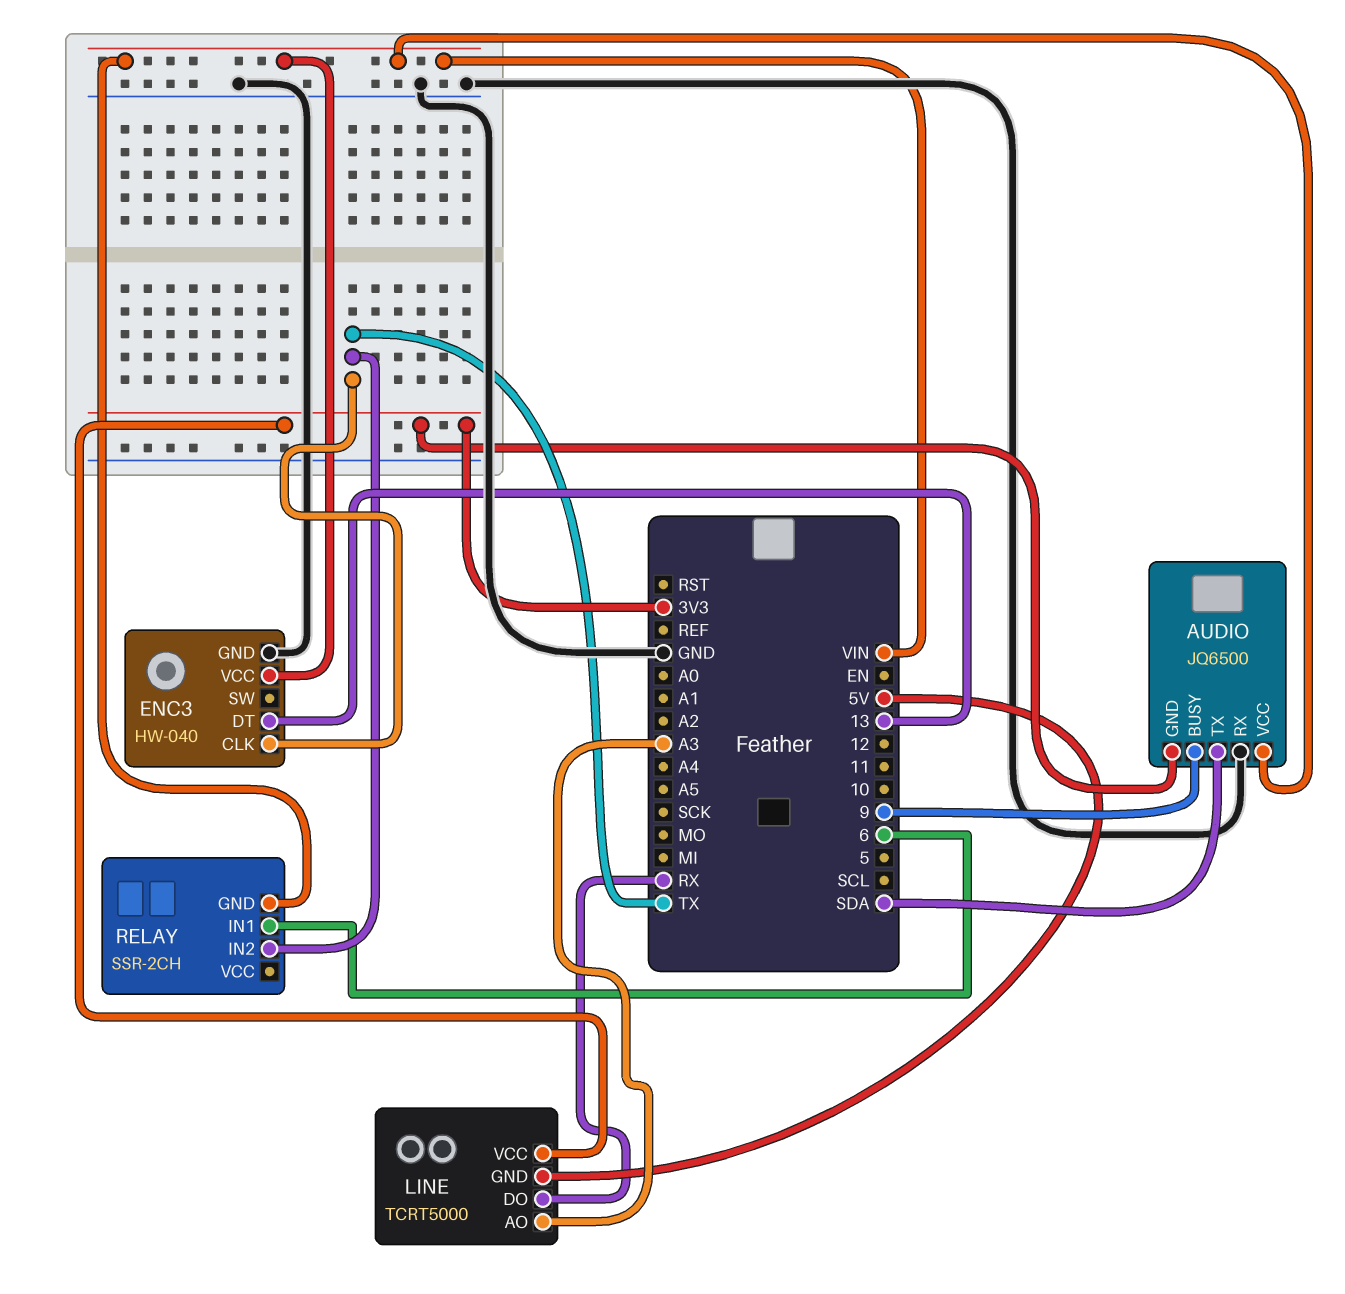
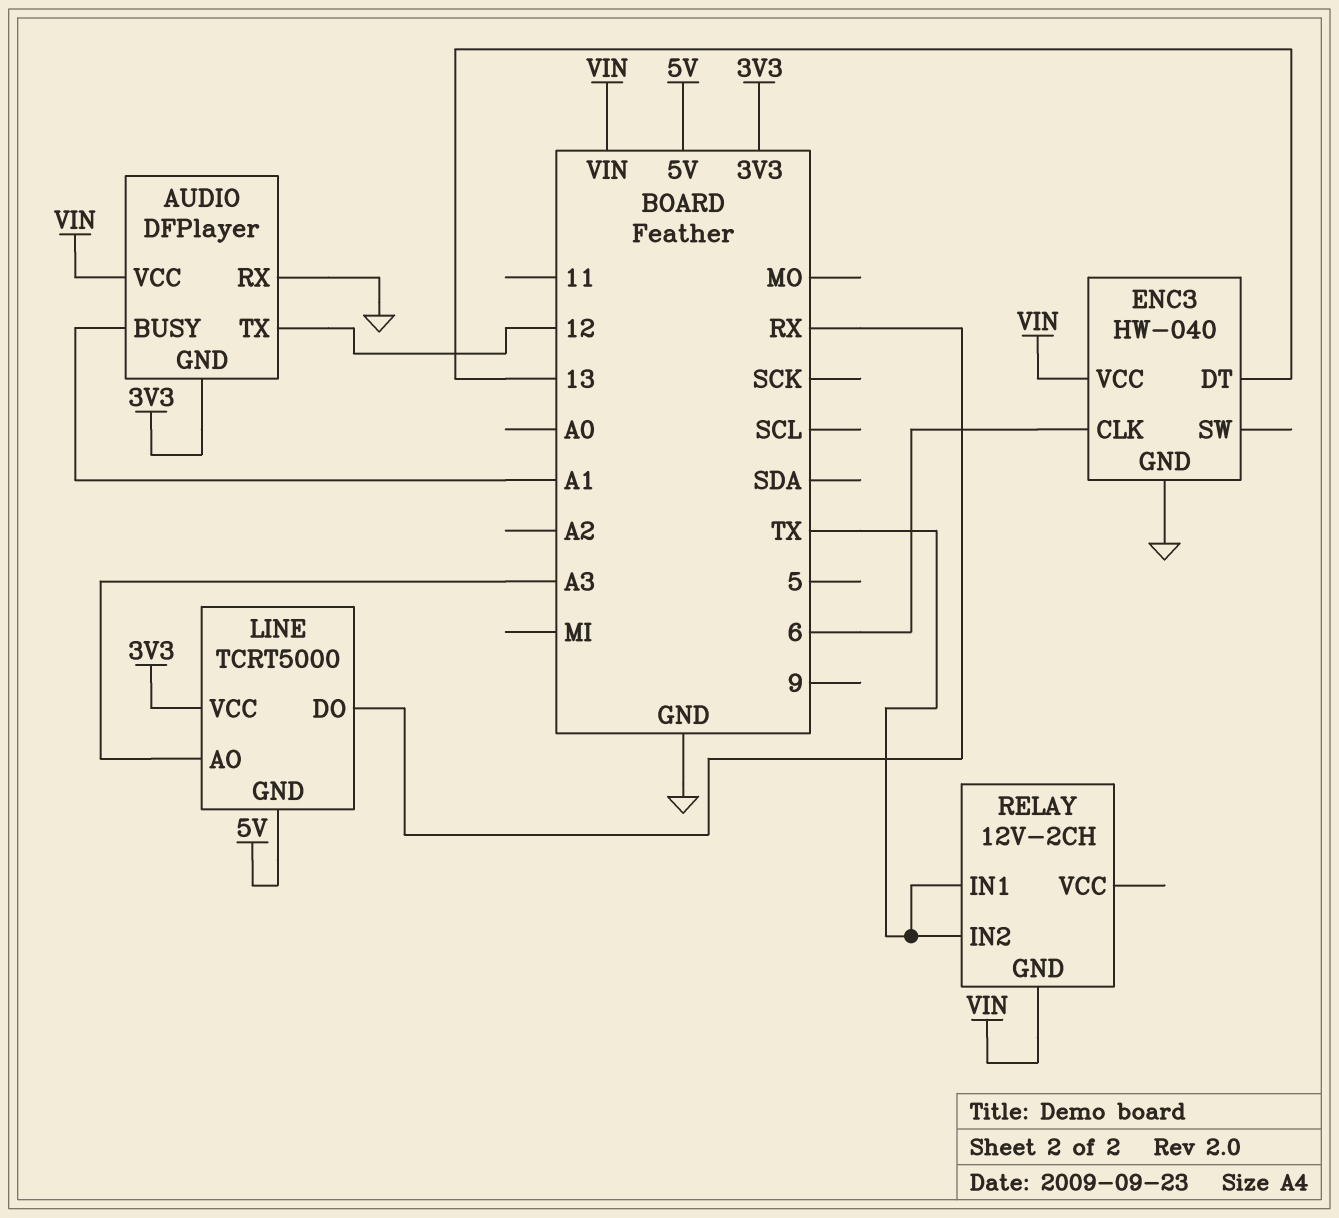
AUDIO: JQ6500 -> DFPlayer
AUDIO pin BUSY: 9 -> A1
AUDIO pin TX: SDA -> 12
ENC3 pin CLK: TX -> 6
RELAY: SSR-2CH -> 12V-2CH
RELAY pin IN1: 6 -> TX

